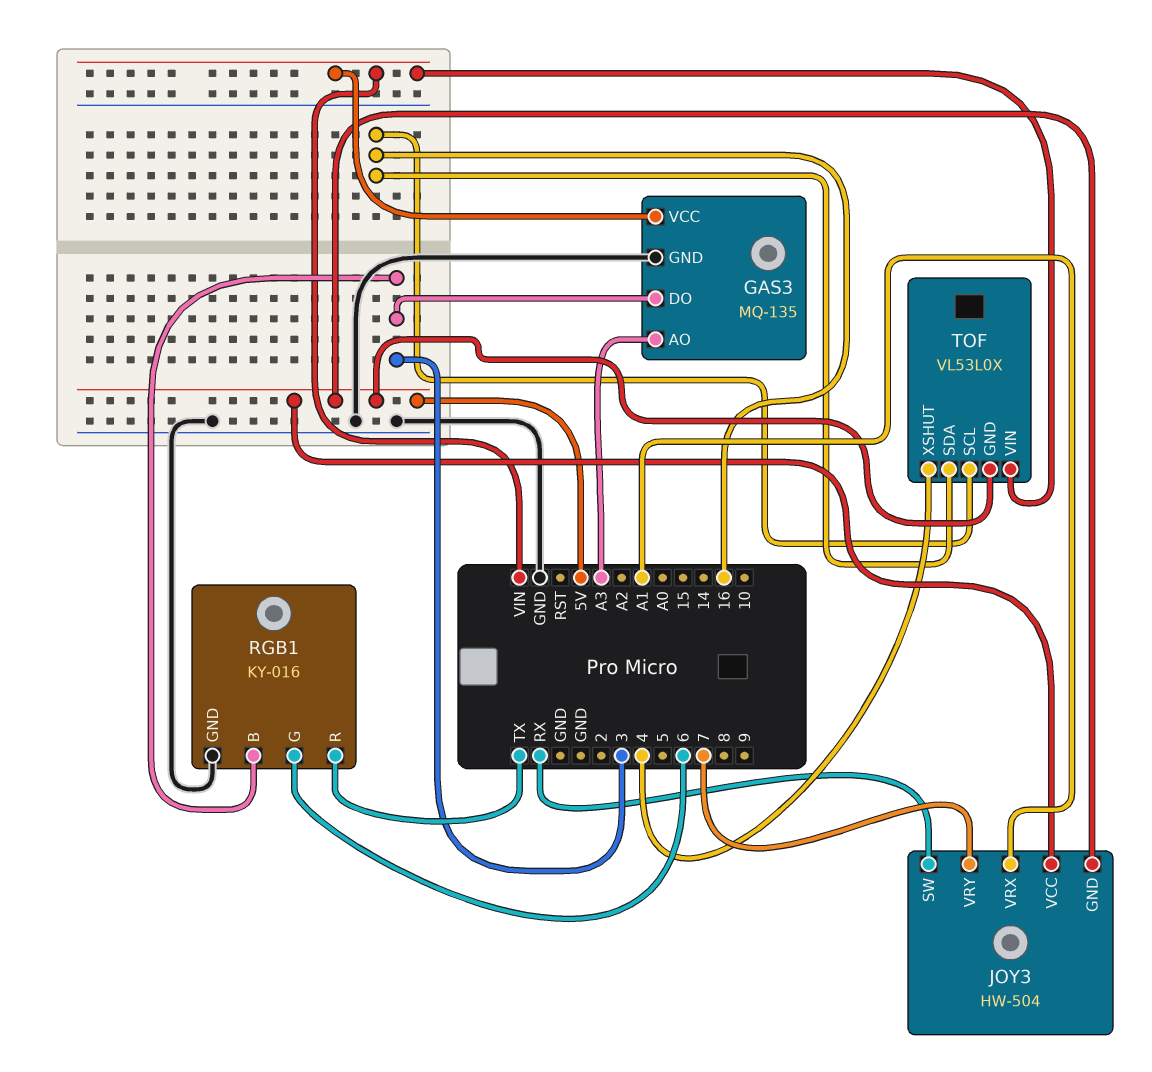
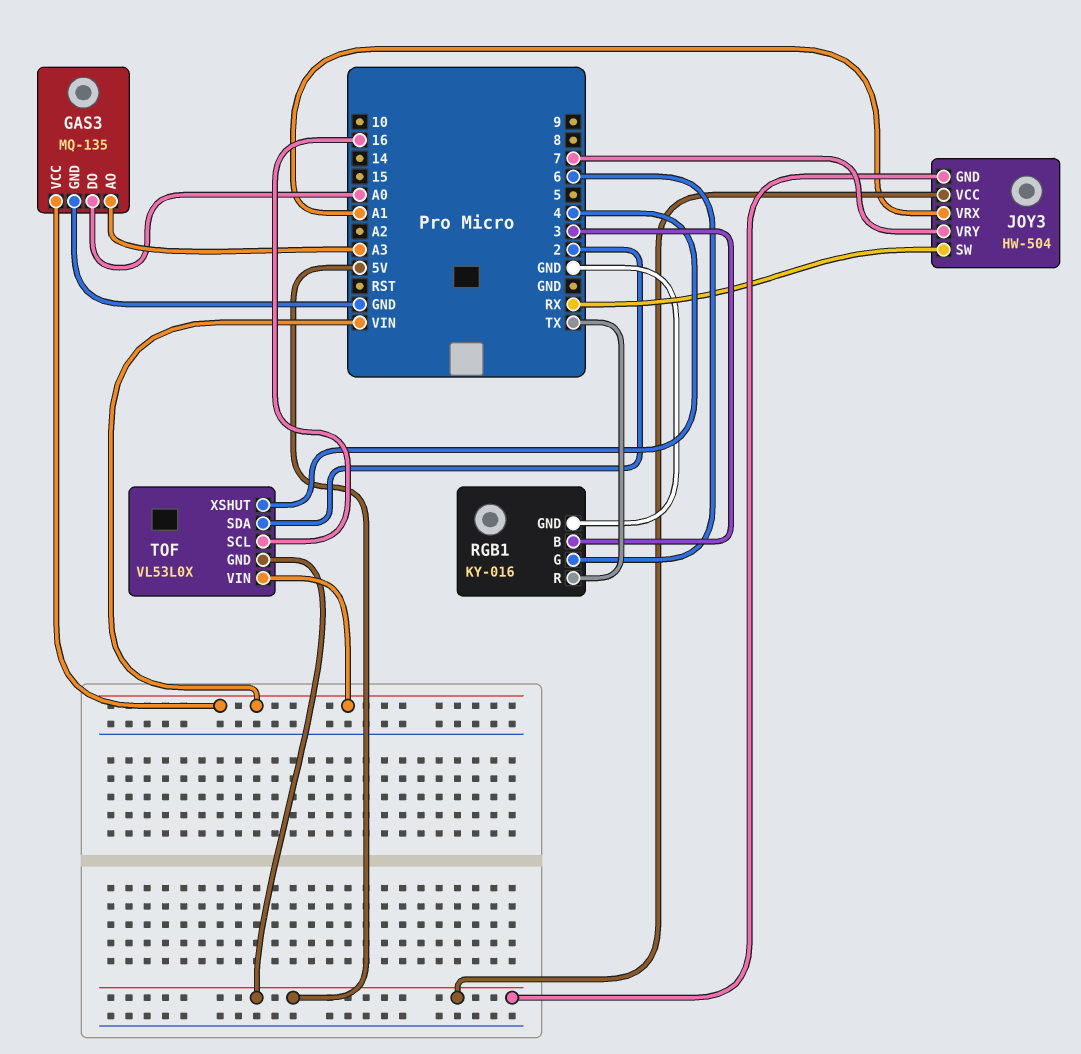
GAS3 pin DO: 3 -> A0
TOF pin SDA: 16 -> 2

